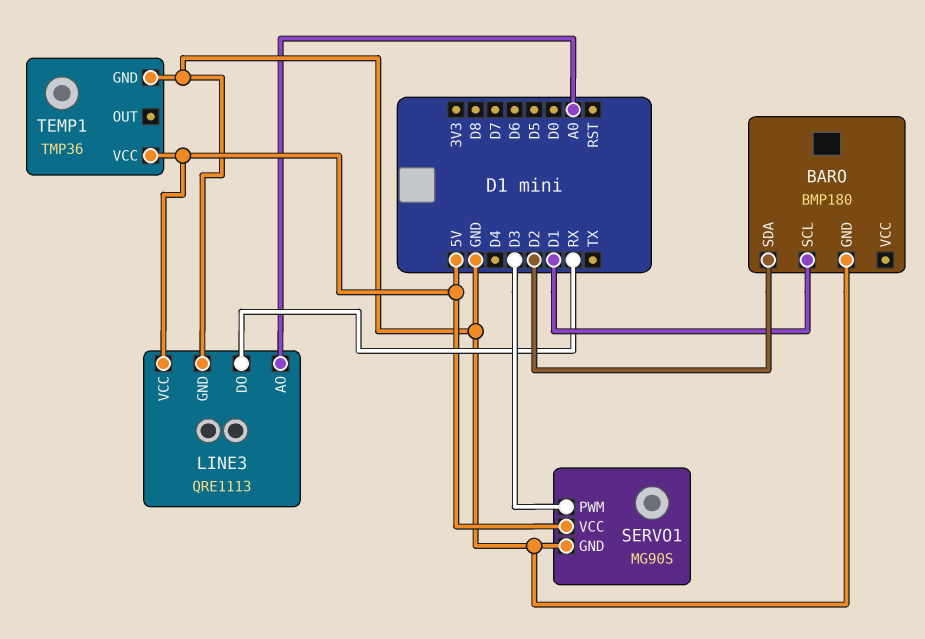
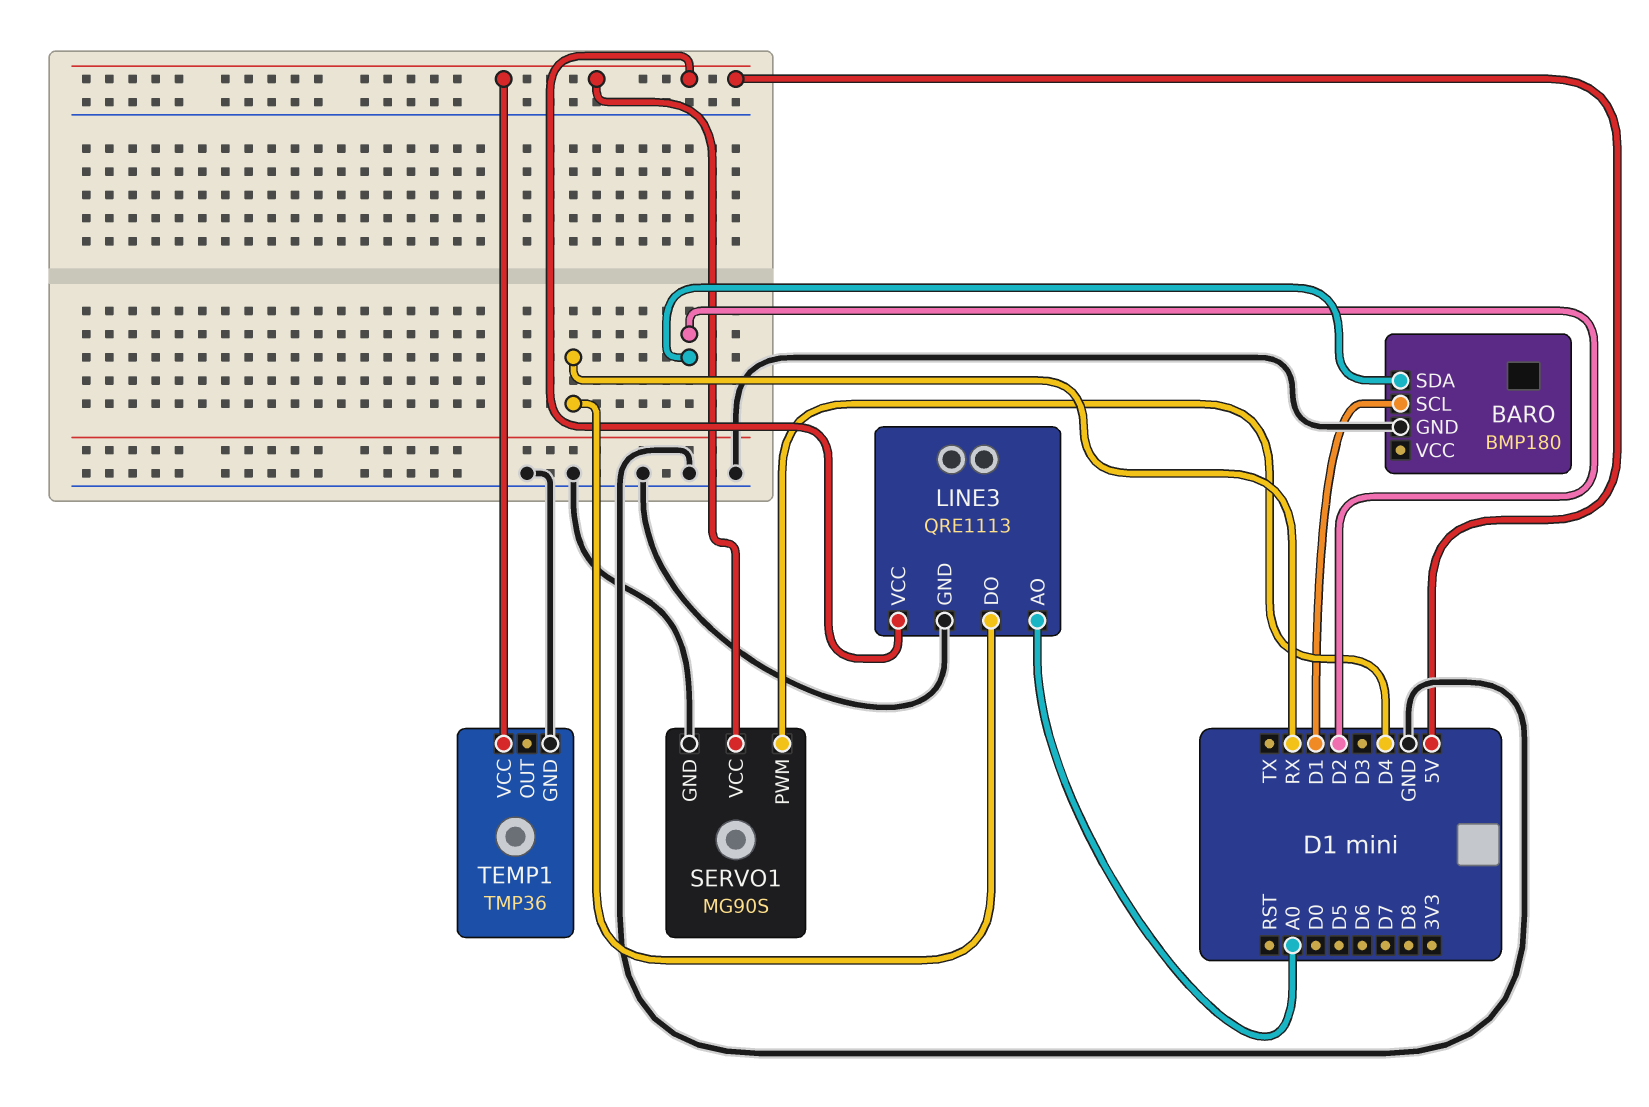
SERVO1 pin PWM: D3 -> D4

